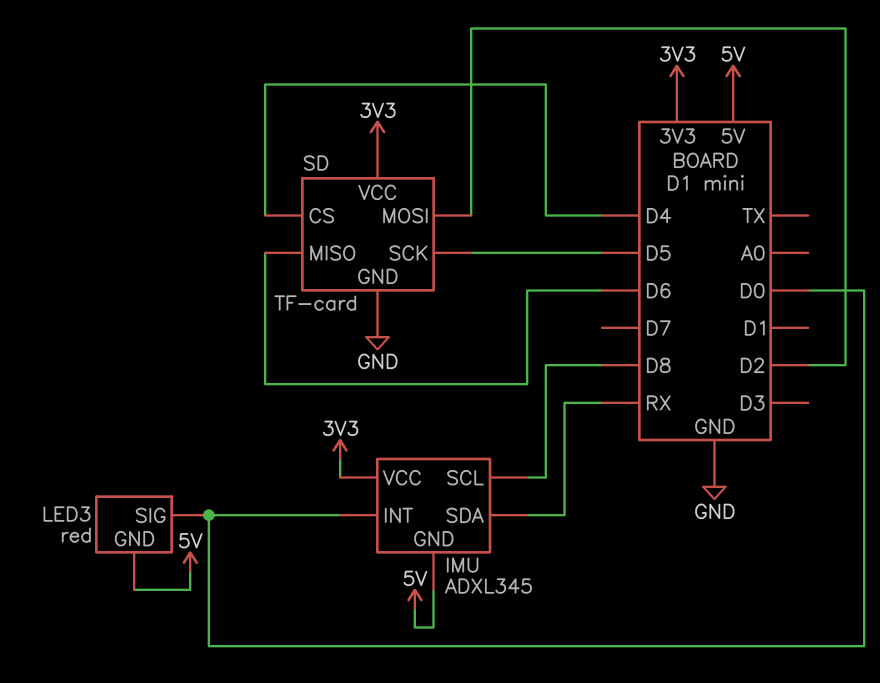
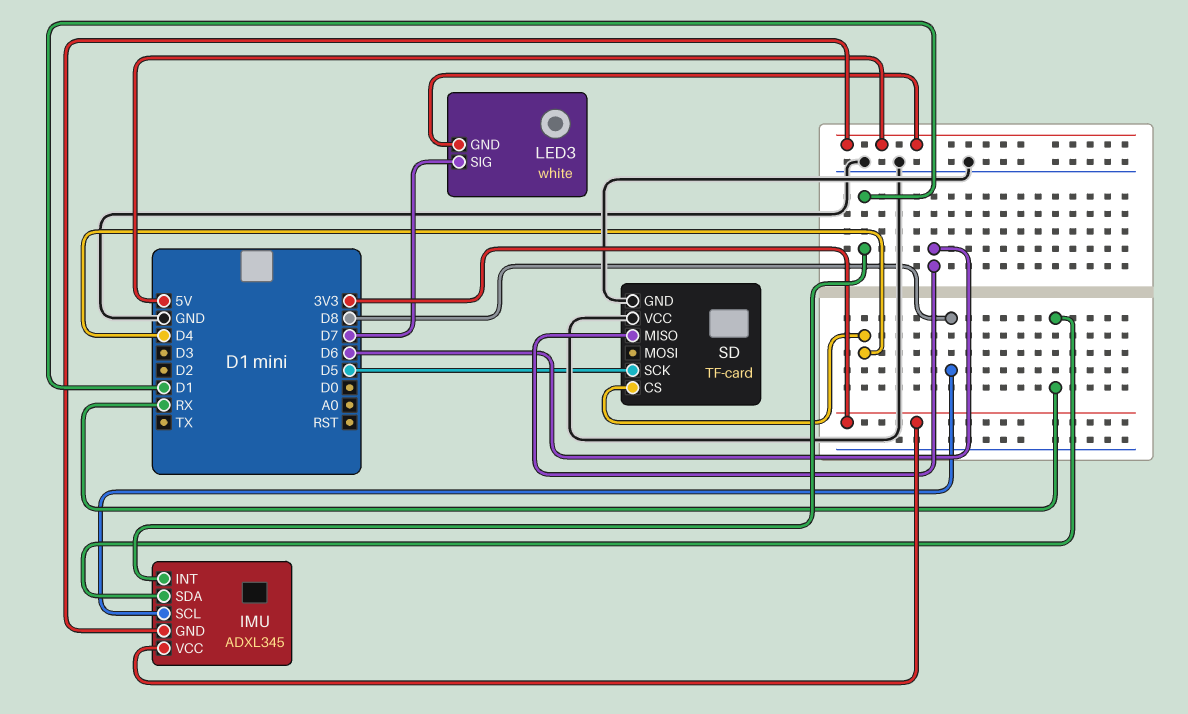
IMU pin INT: D0 -> D1
LED3: red -> white
LED3 pin SIG: D0 -> D7
SD pin MOSI: D2 -> none
SD pin VCC: 3V3 -> GND

